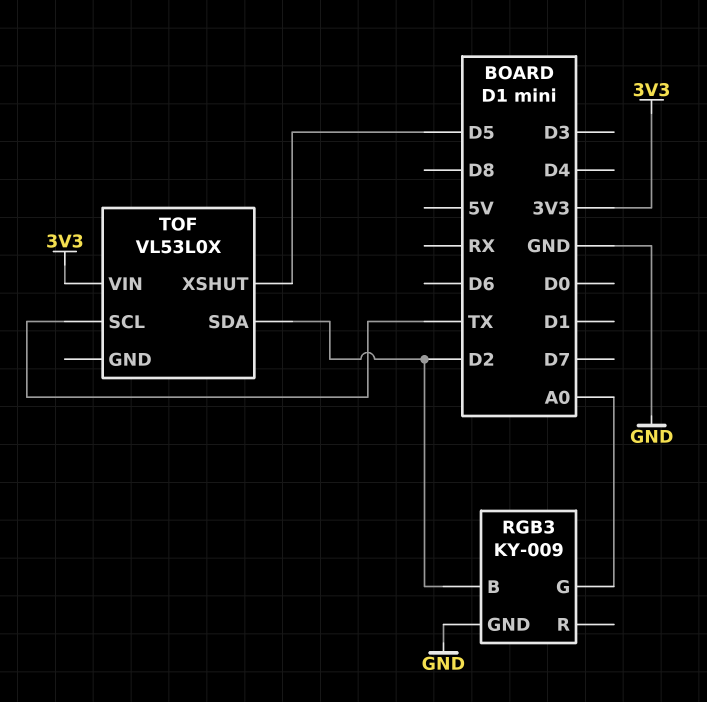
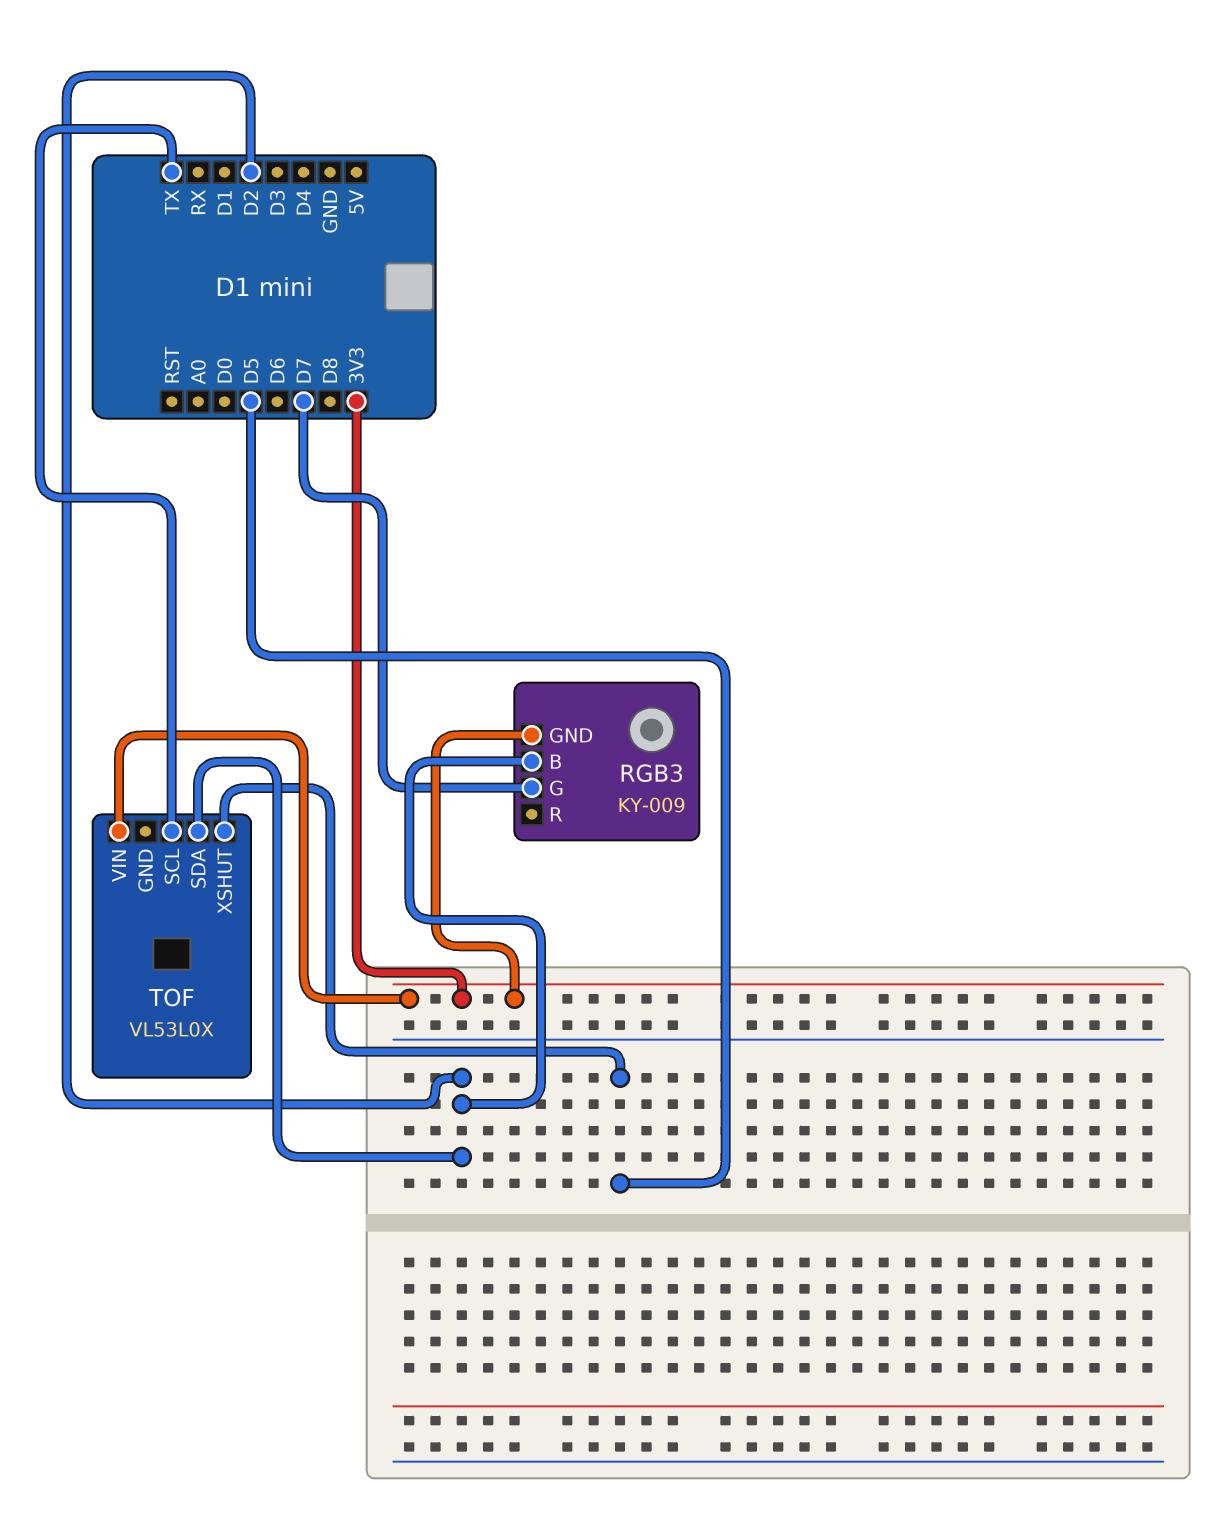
RGB3 pin G: A0 -> D7
RGB3 pin GND: GND -> 3V3

